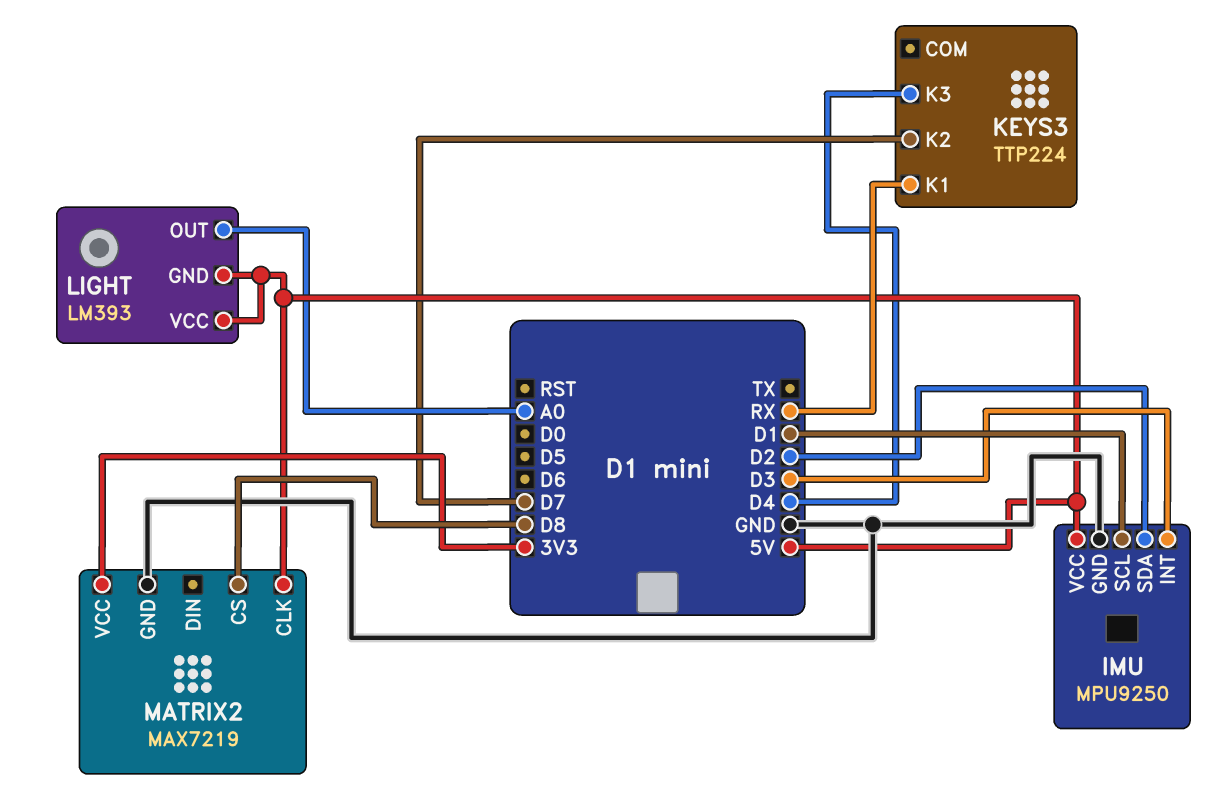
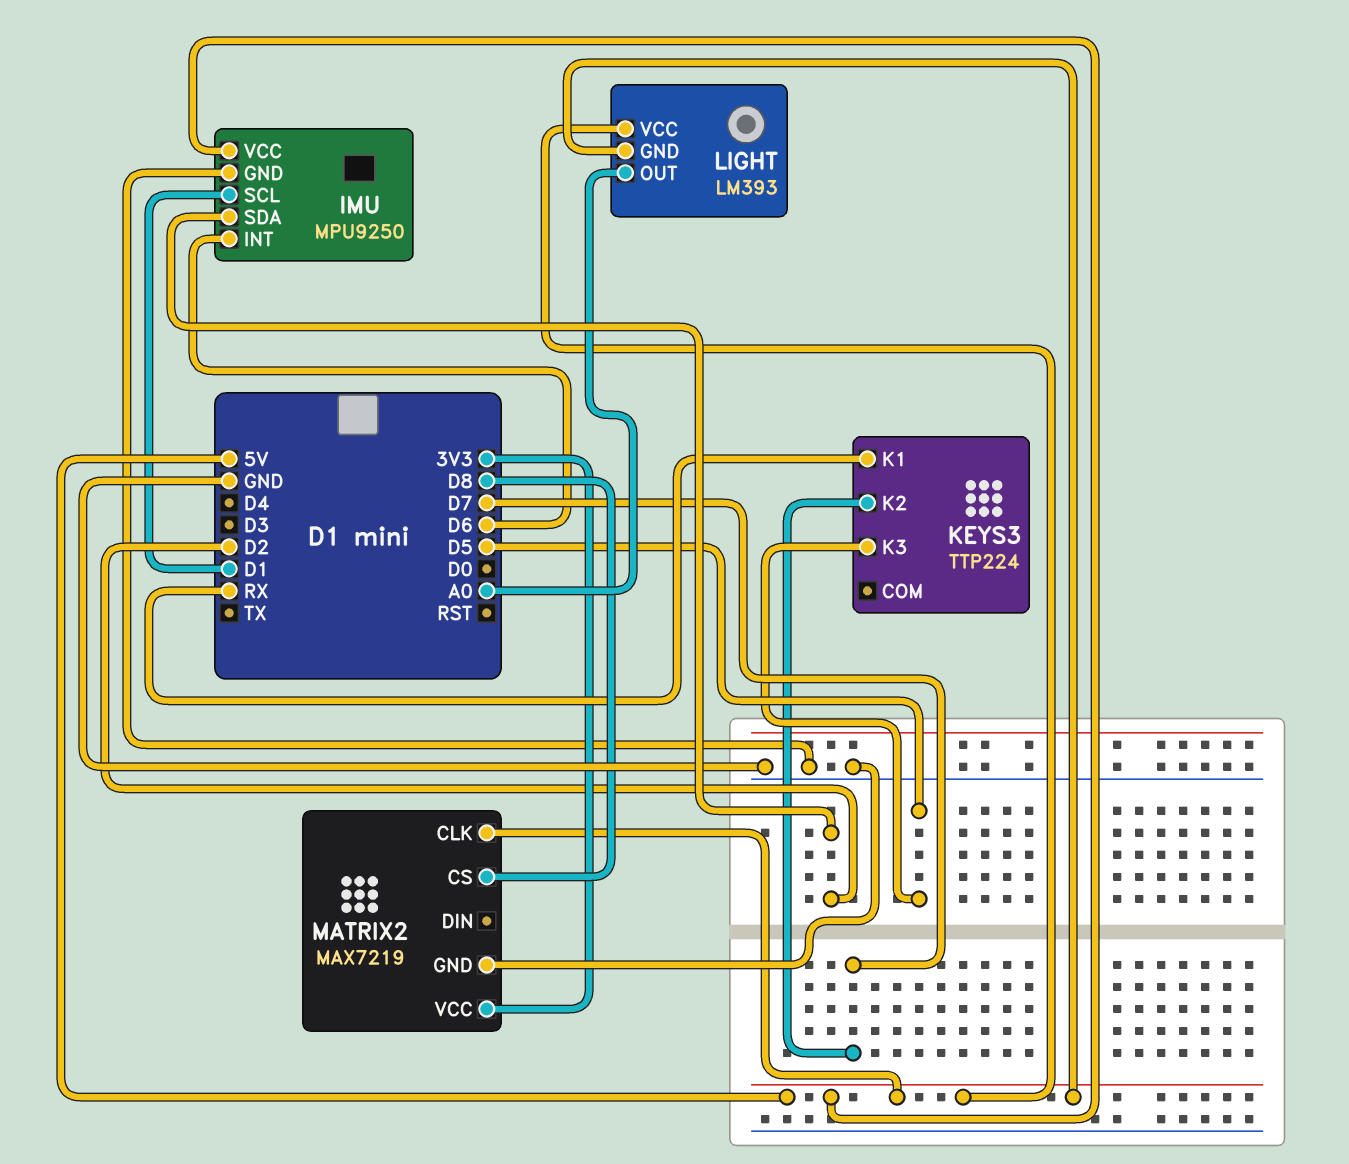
IMU pin INT: D3 -> D6
KEYS3 pin K3: D4 -> D5

